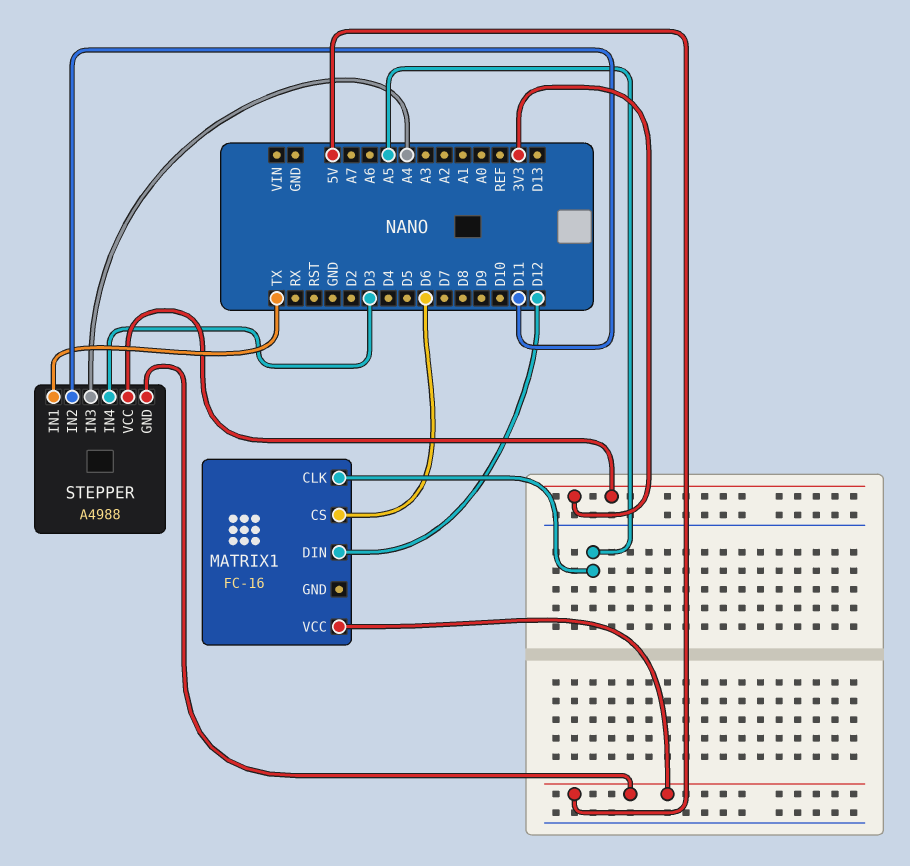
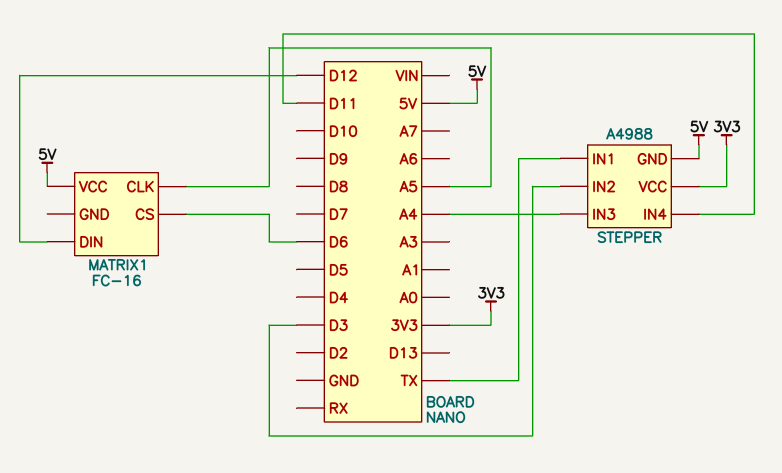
STEPPER pin IN2: D11 -> D3
STEPPER pin IN4: D3 -> D11

